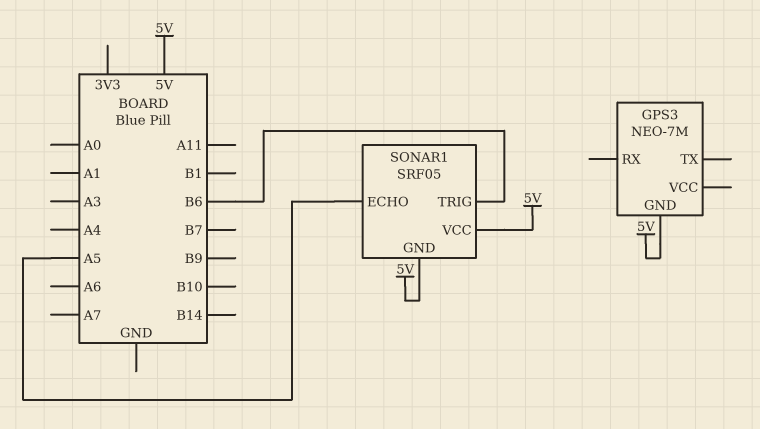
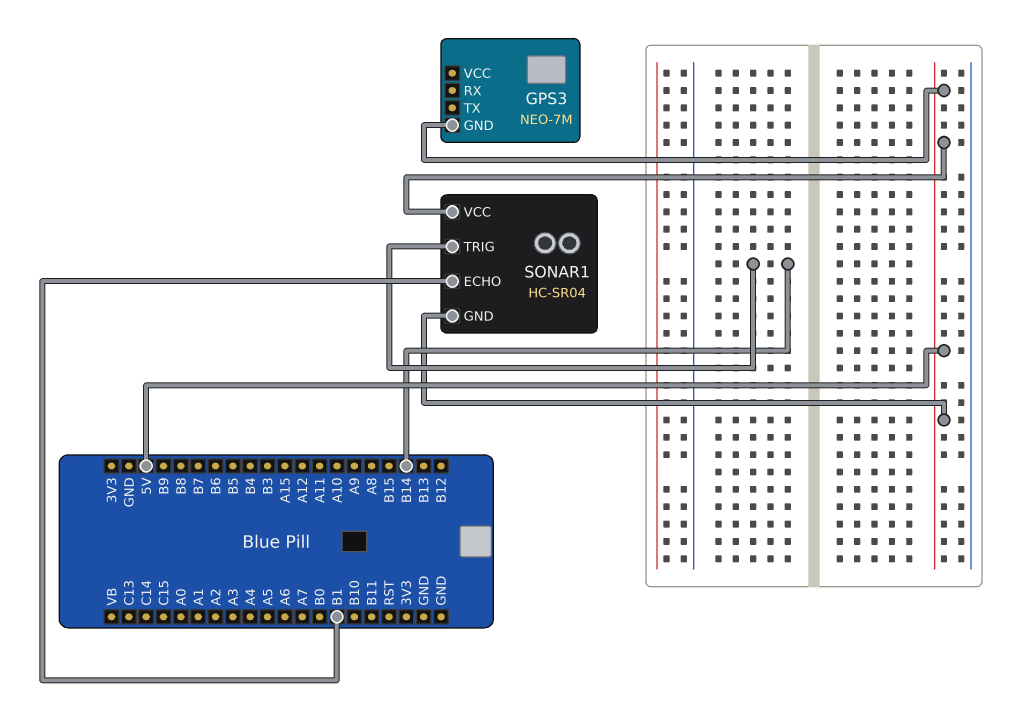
SONAR1: SRF05 -> HC-SR04
SONAR1 pin ECHO: A5 -> B1
SONAR1 pin TRIG: B6 -> B14

